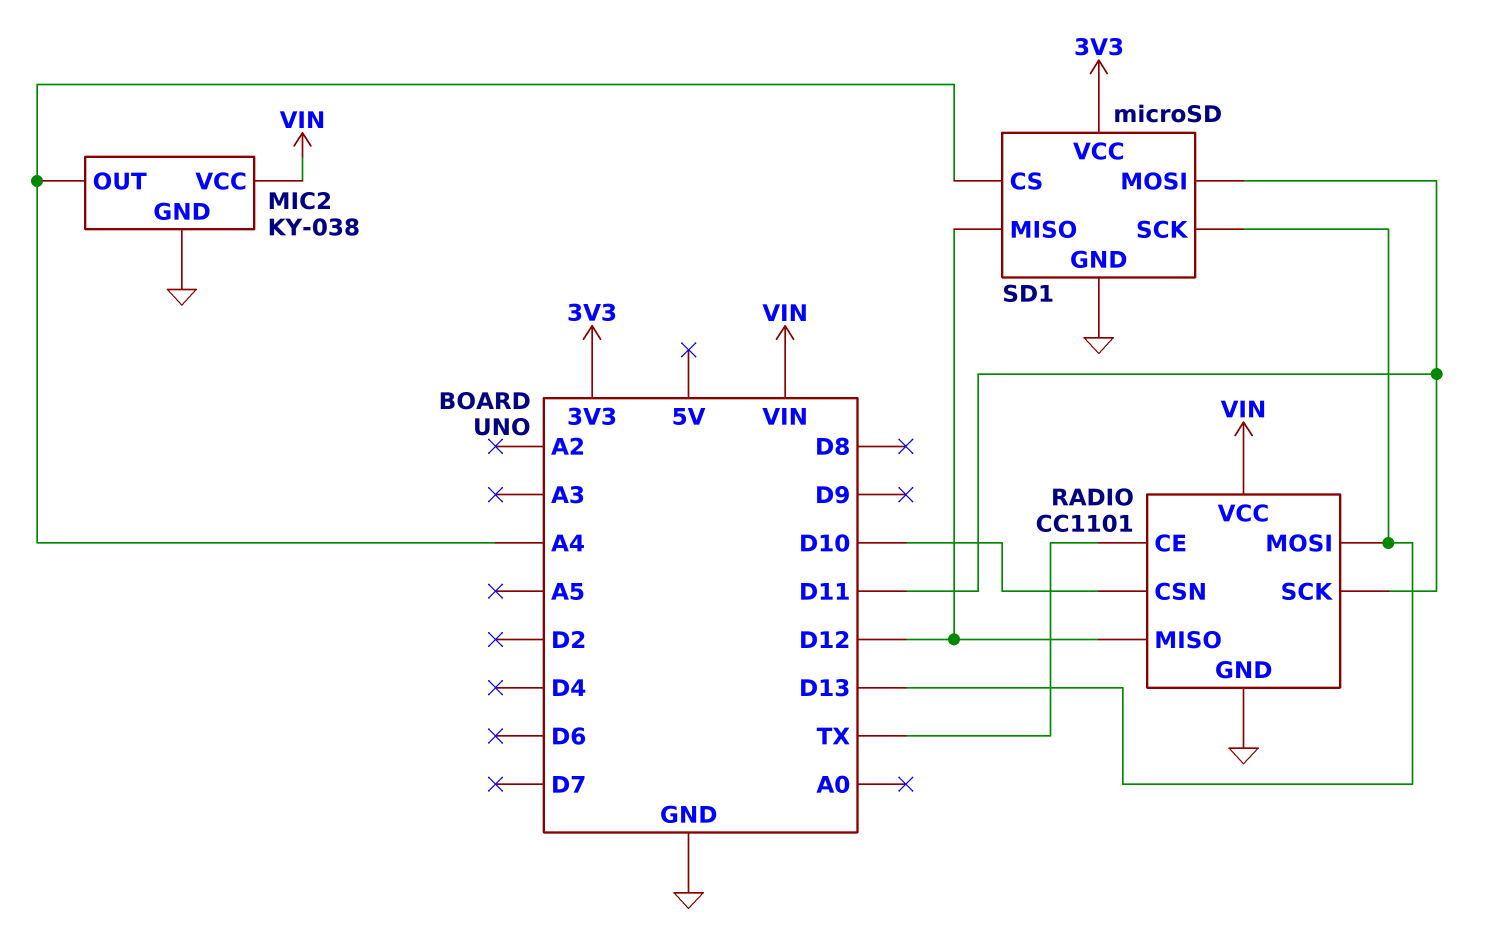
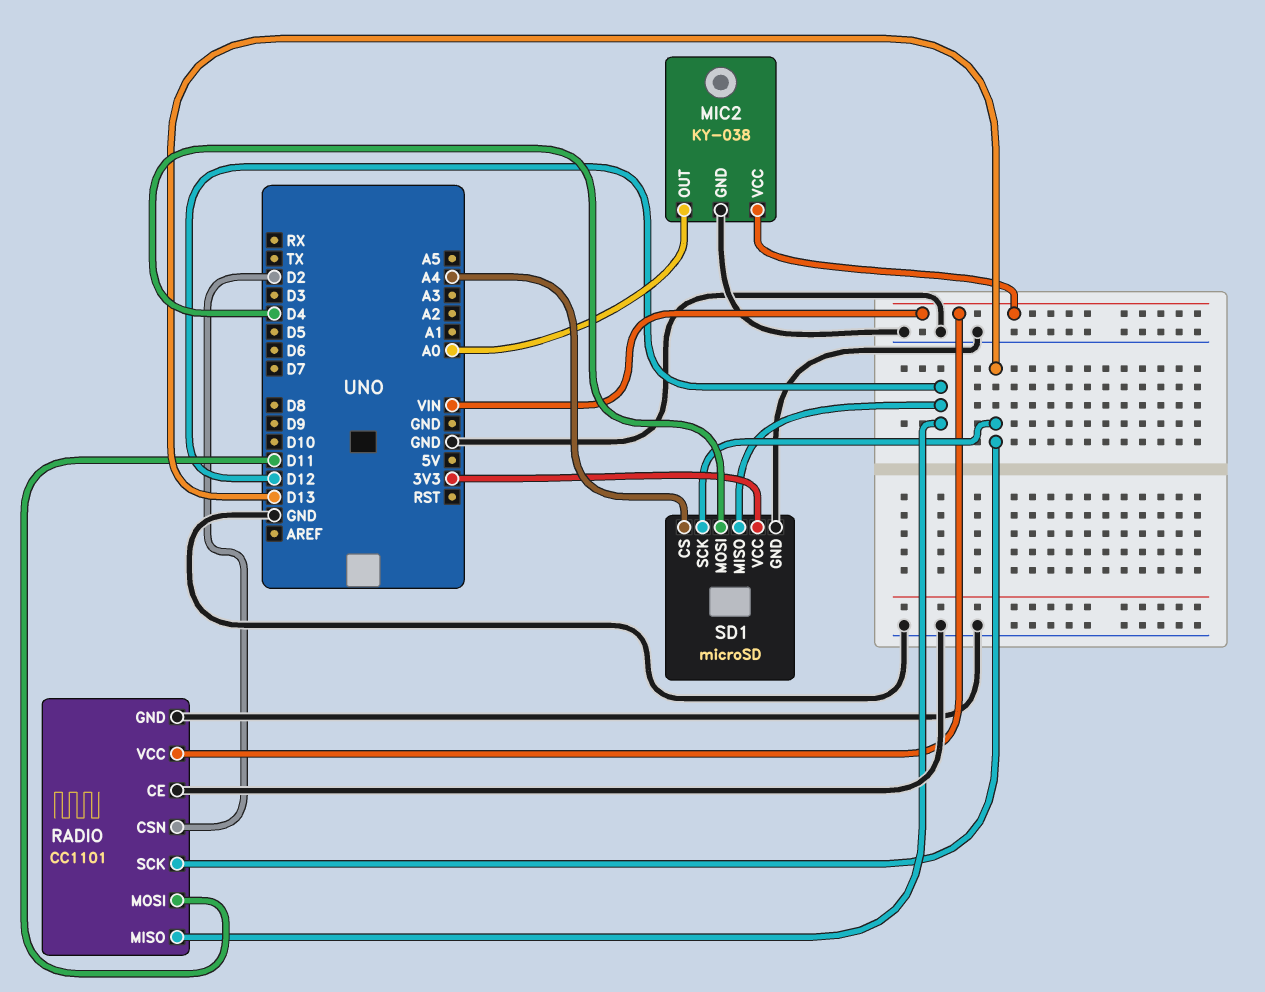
MIC2 pin OUT: A4 -> A0
RADIO pin CE: TX -> GND
RADIO pin CSN: D10 -> D2
RADIO pin MOSI: D13 -> D11
RADIO pin SCK: D11 -> D13
SD1 pin MOSI: D11 -> D4

